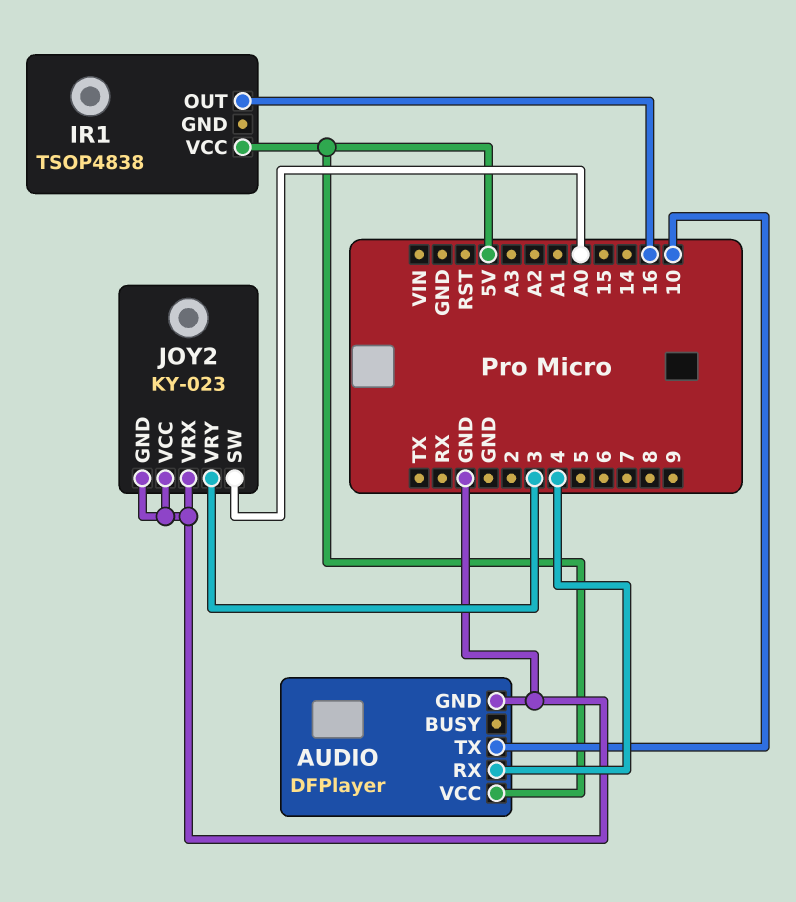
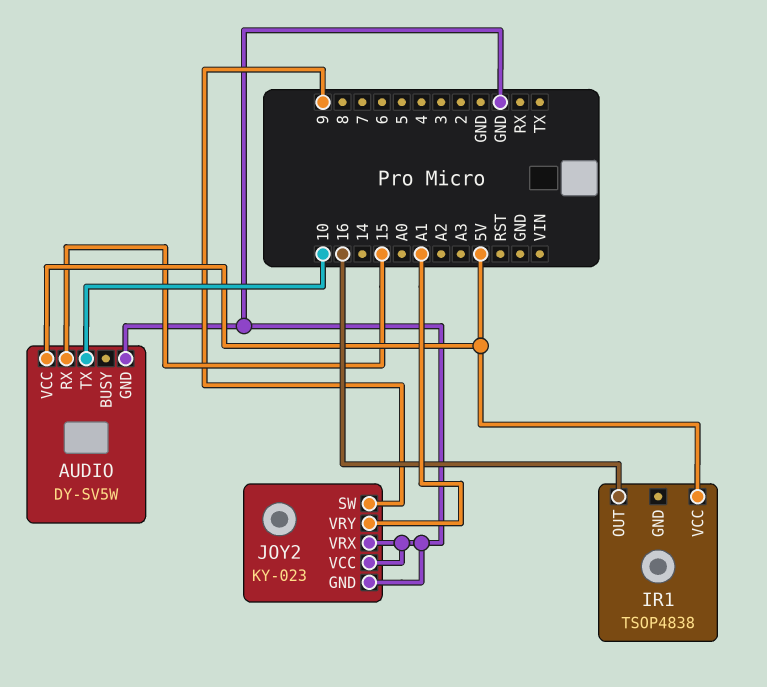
AUDIO: DFPlayer -> DY-SV5W
AUDIO pin RX: 4 -> 15
JOY2 pin SW: A0 -> 9
JOY2 pin VRY: 3 -> A1

